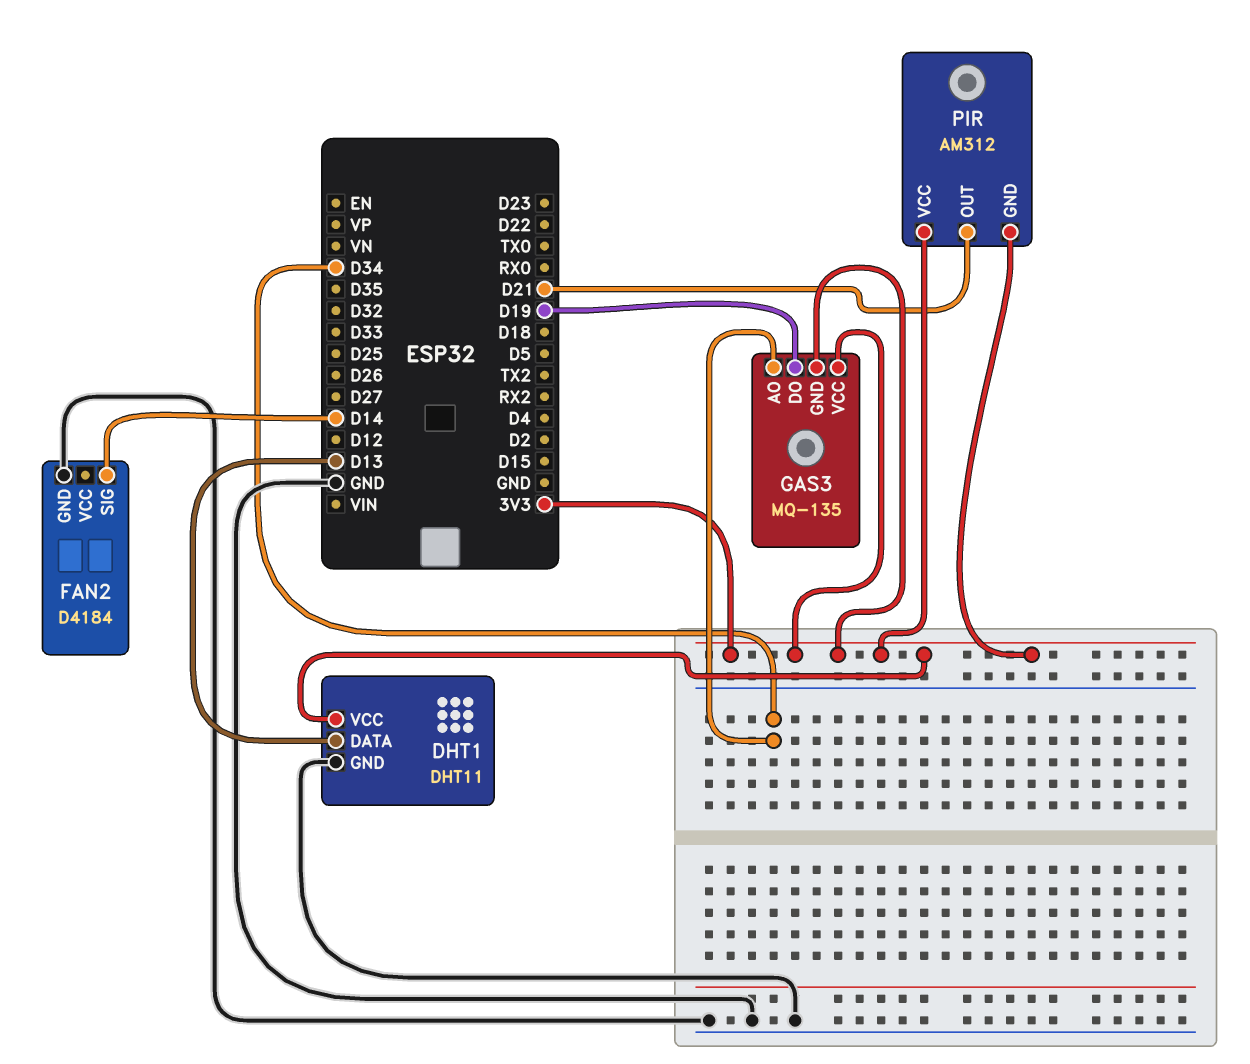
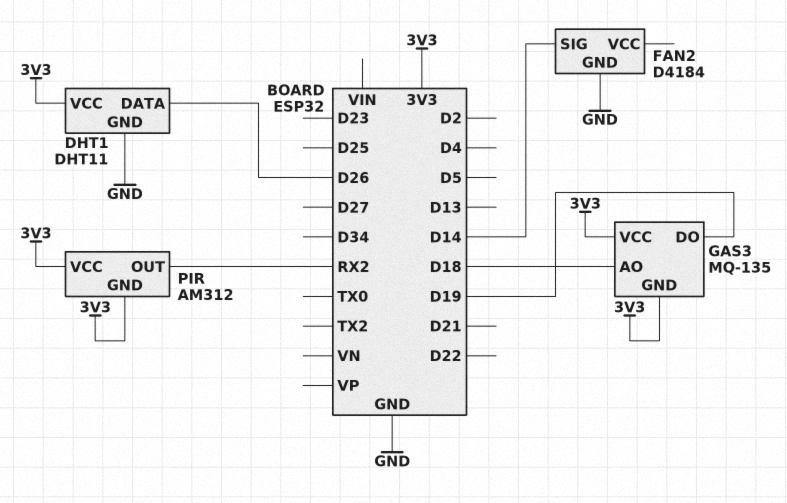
DHT1 pin DATA: D13 -> D26
GAS3 pin AO: D34 -> D18
PIR pin OUT: D21 -> RX2

